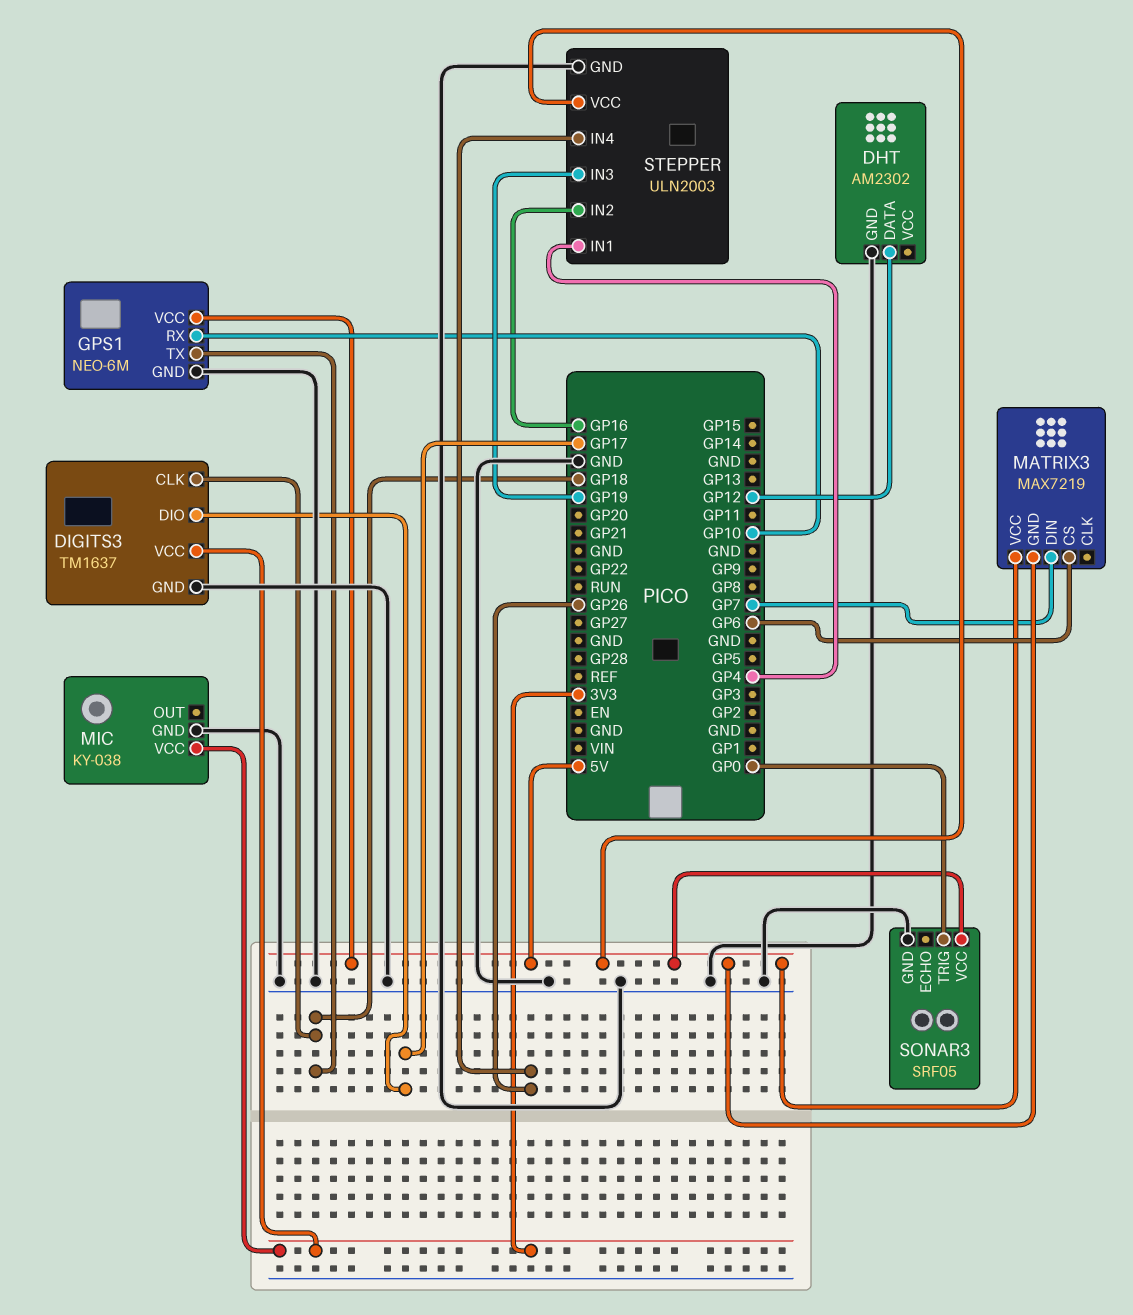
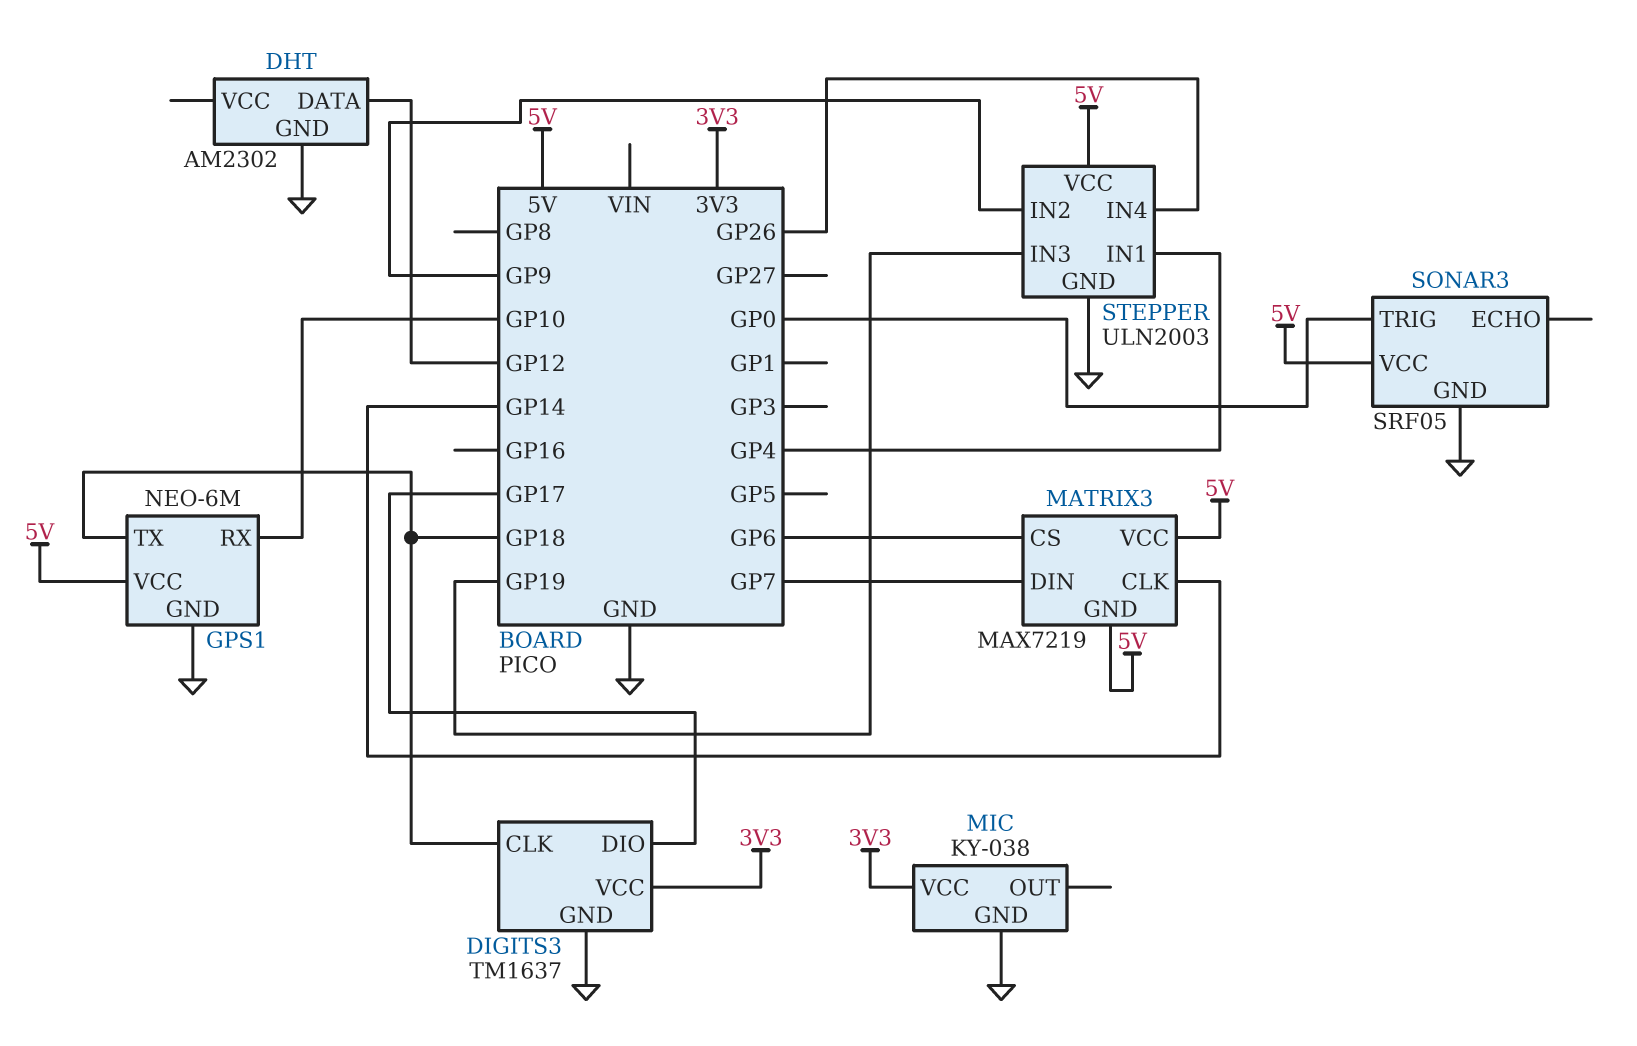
MATRIX3 pin CLK: none -> GP14
STEPPER pin IN2: GP16 -> GP9

